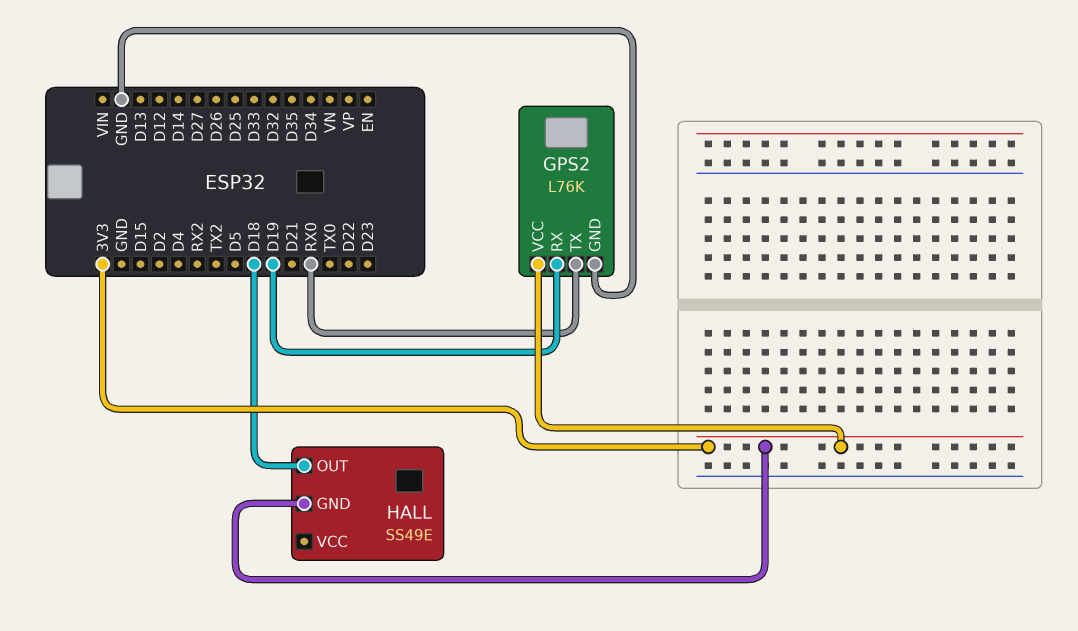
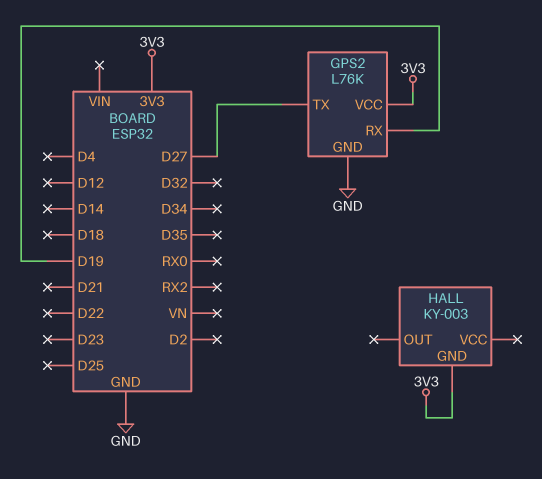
GPS2 pin TX: RX0 -> D27
HALL: SS49E -> KY-003
HALL pin OUT: D18 -> none

